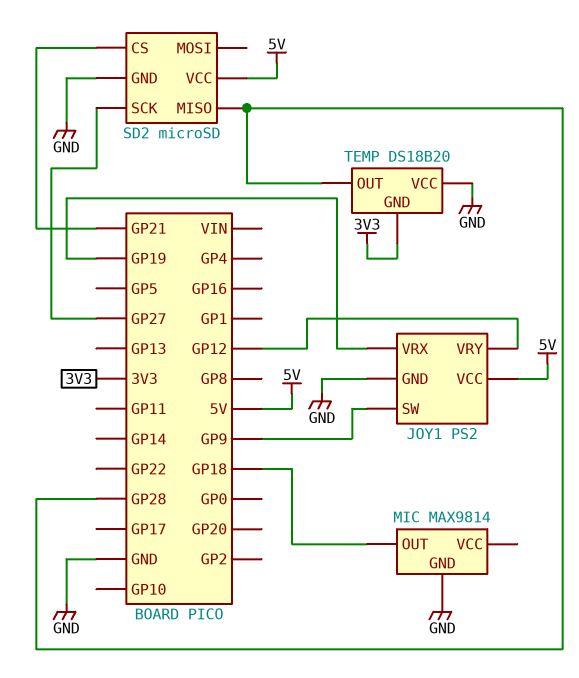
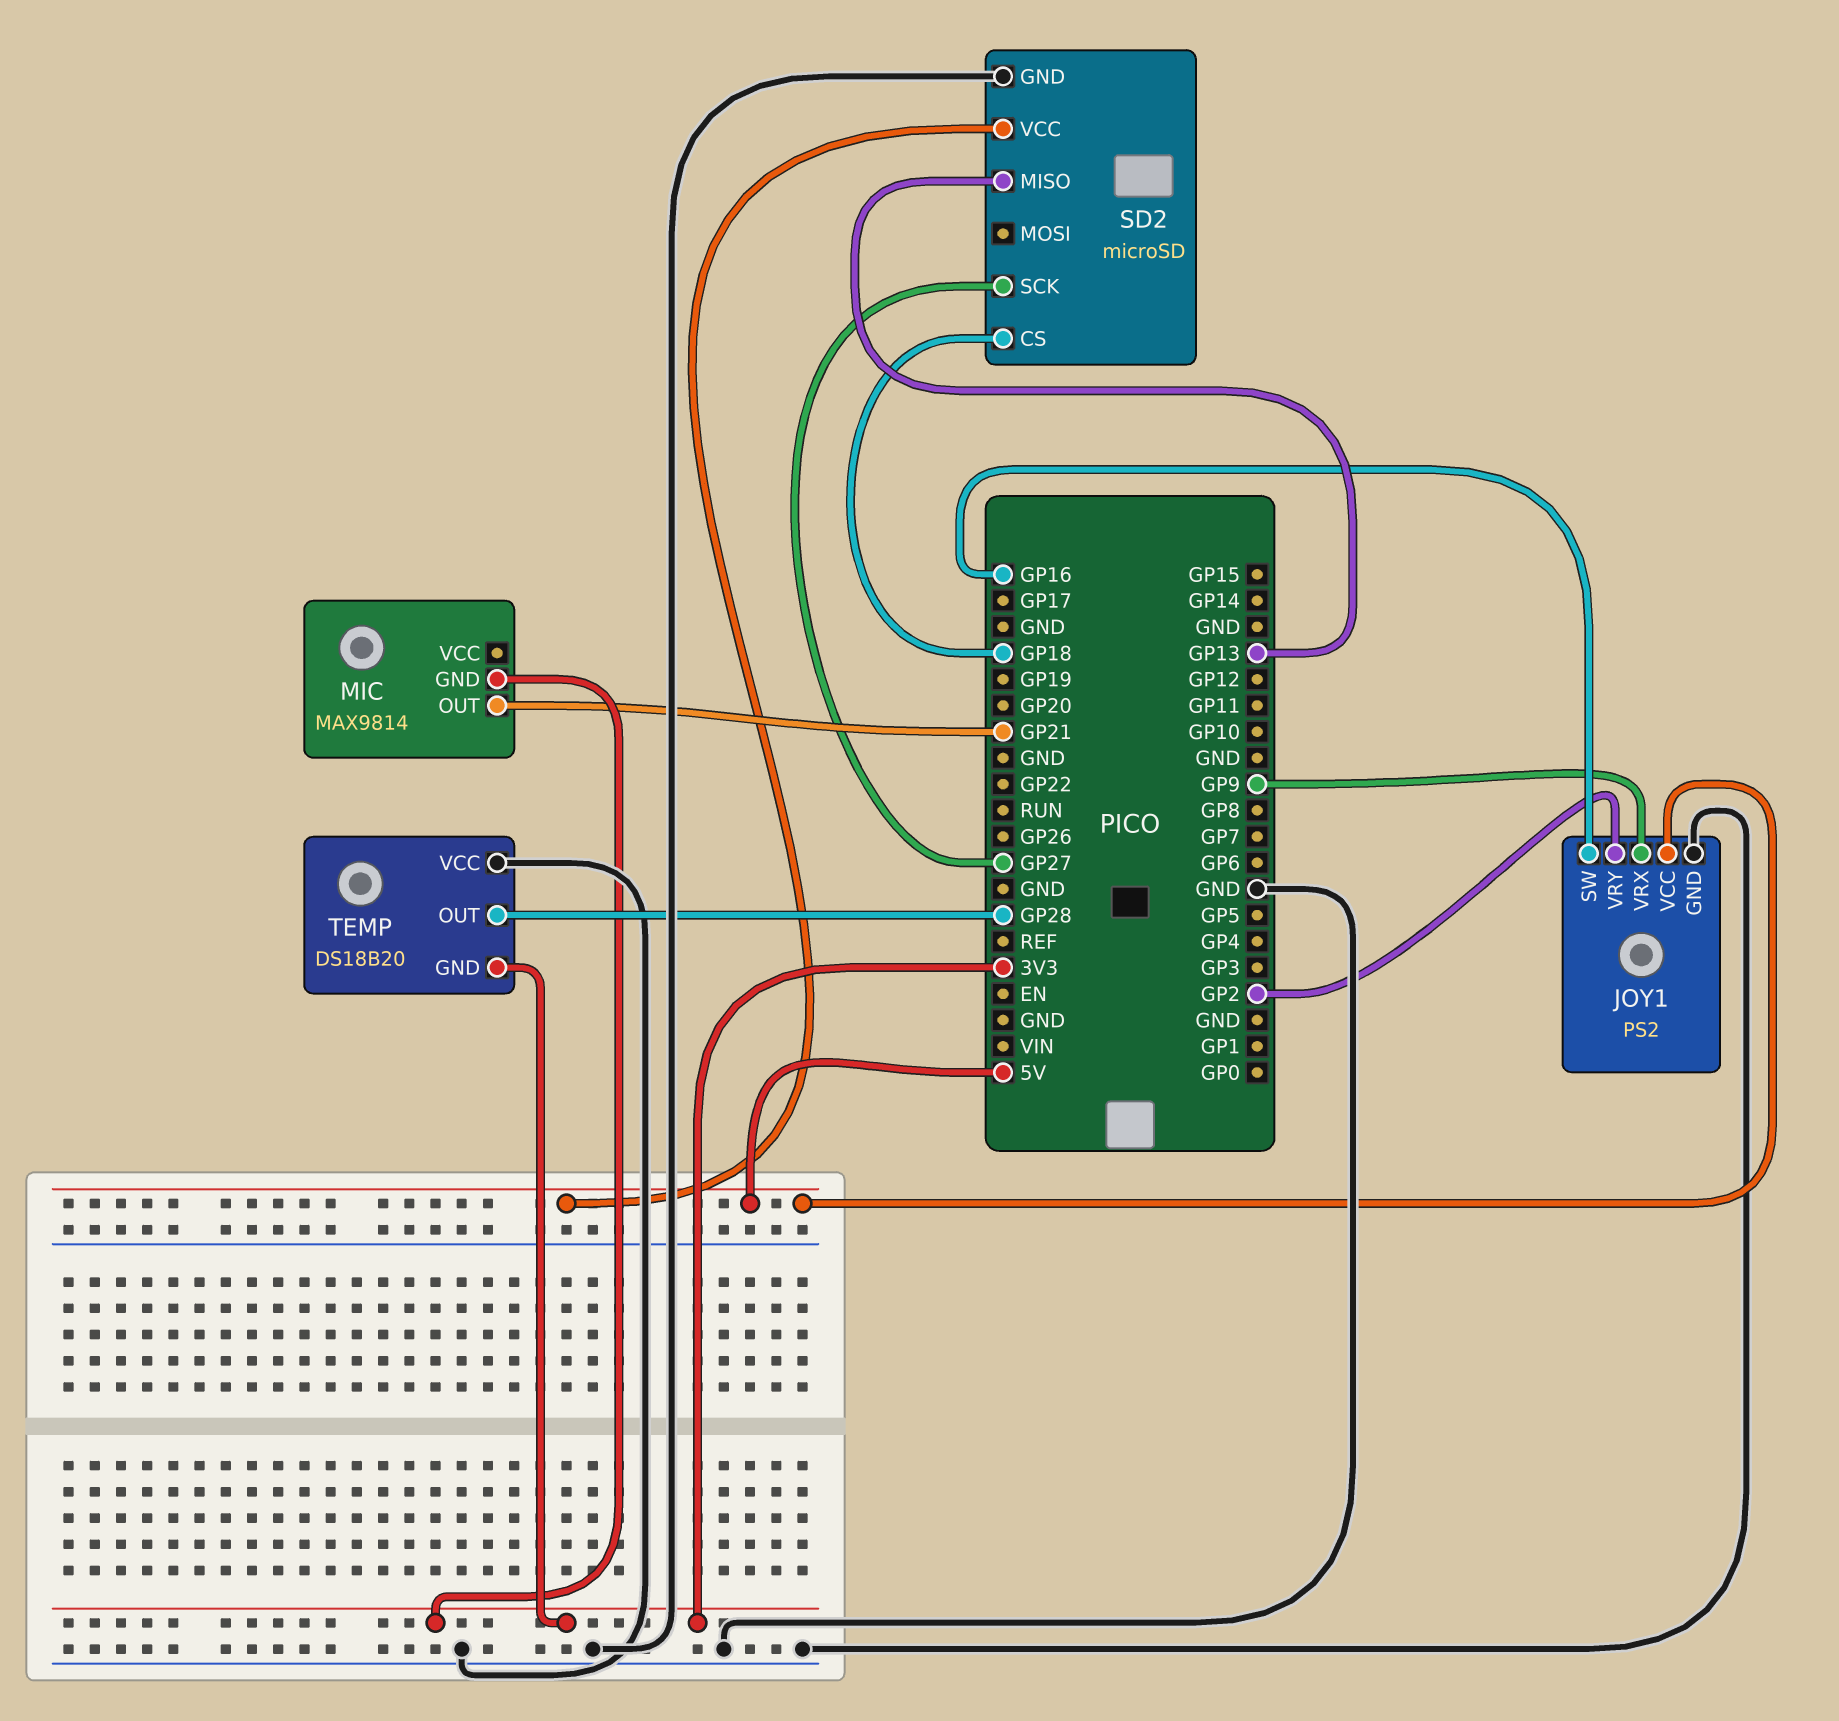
JOY1 pin SW: GP9 -> GP16
JOY1 pin VRX: GP19 -> GP9
JOY1 pin VRY: GP12 -> GP2
MIC pin GND: GND -> 3V3
MIC pin OUT: GP18 -> GP21
SD2 pin CS: GP21 -> GP18
SD2 pin MISO: GP28 -> GP13

